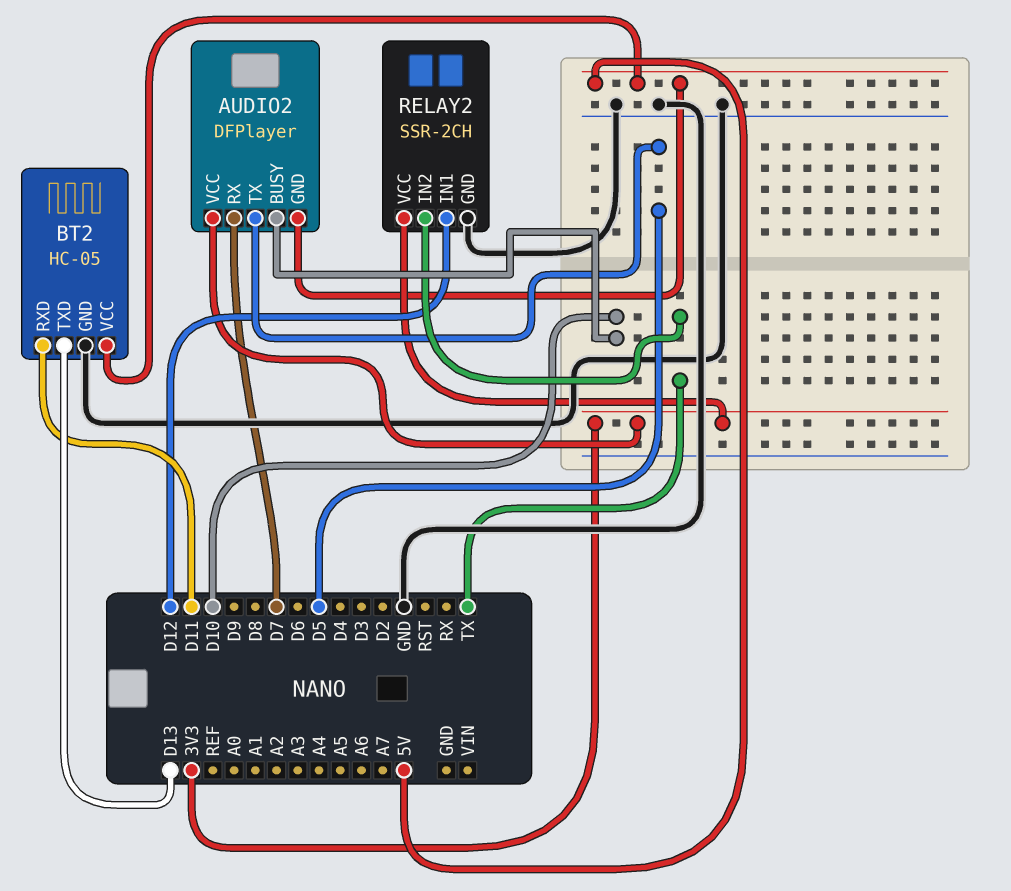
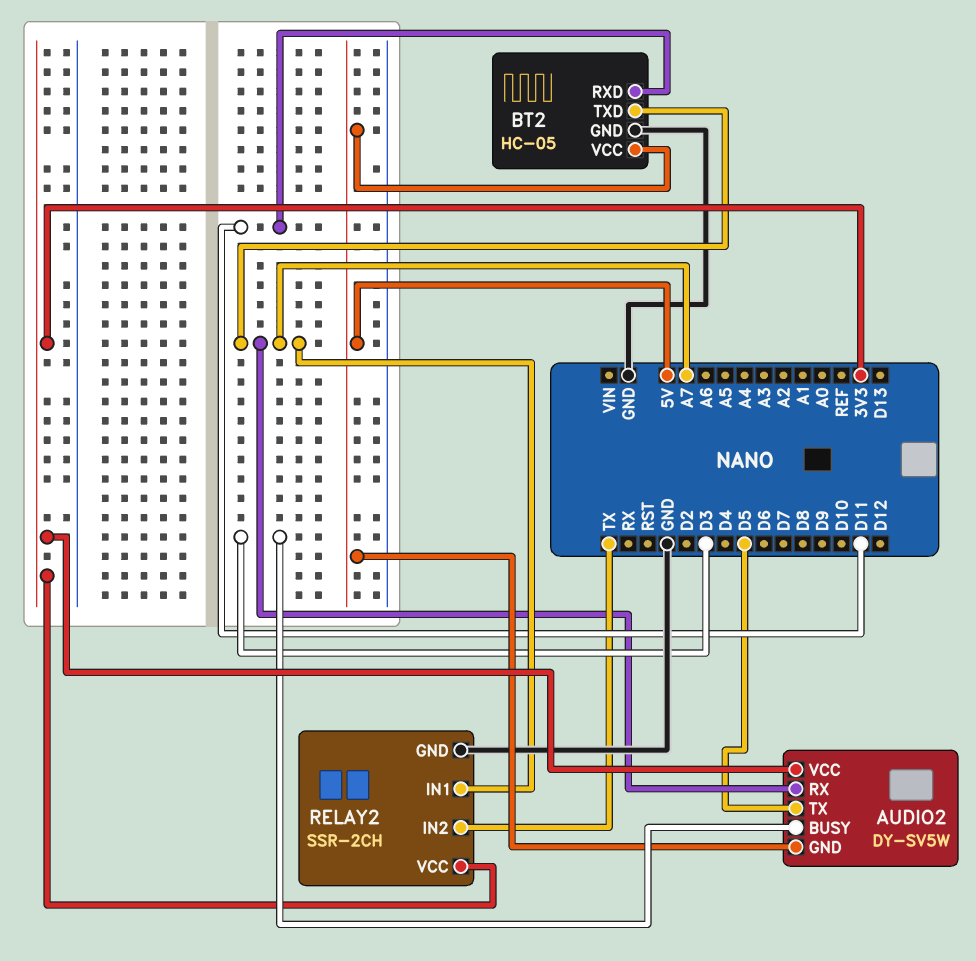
AUDIO2: DFPlayer -> DY-SV5W
AUDIO2 pin BUSY: D10 -> D3
AUDIO2 pin RX: D7 -> A7
BT2 pin TXD: D13 -> A7
RELAY2 pin IN1: D12 -> A7

